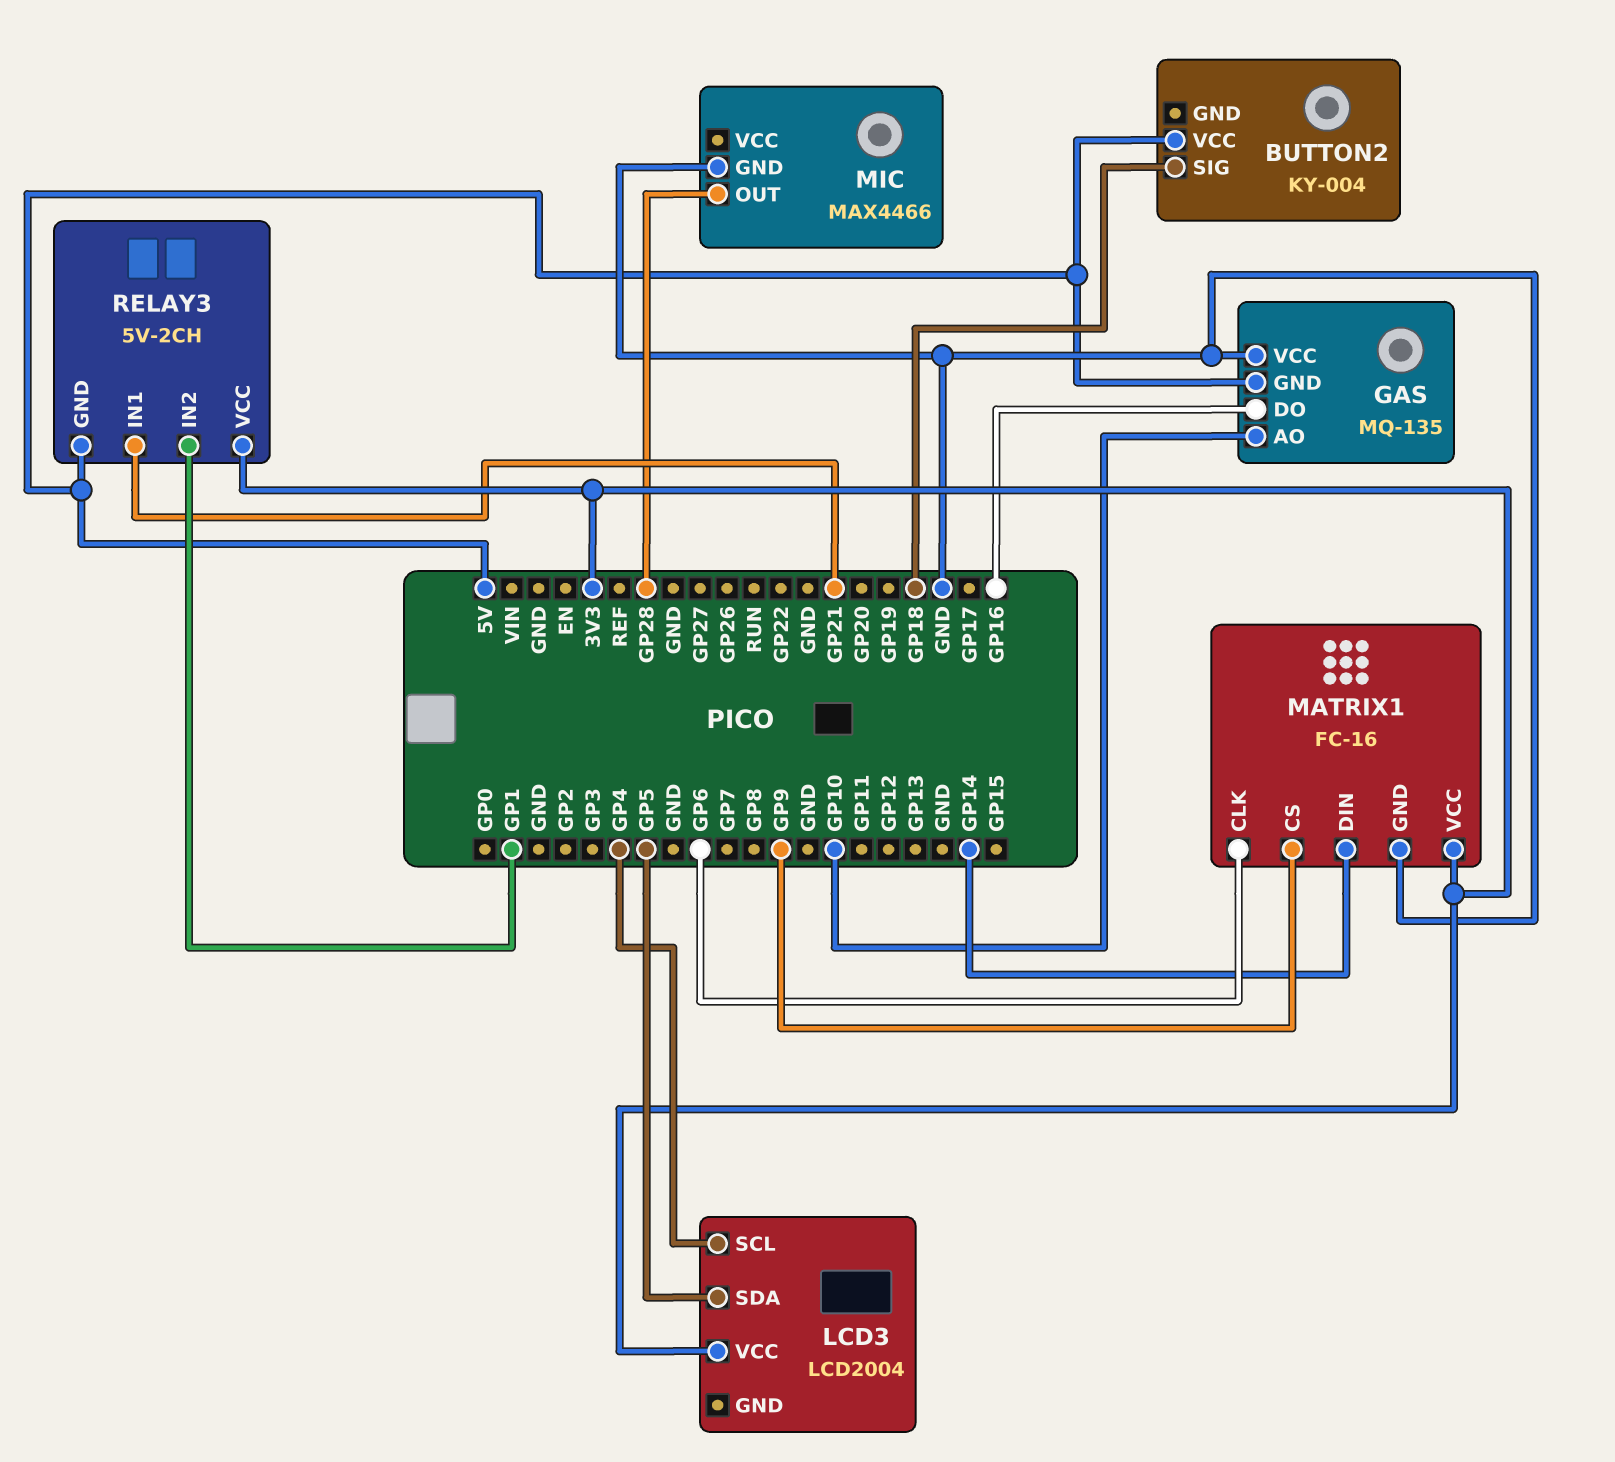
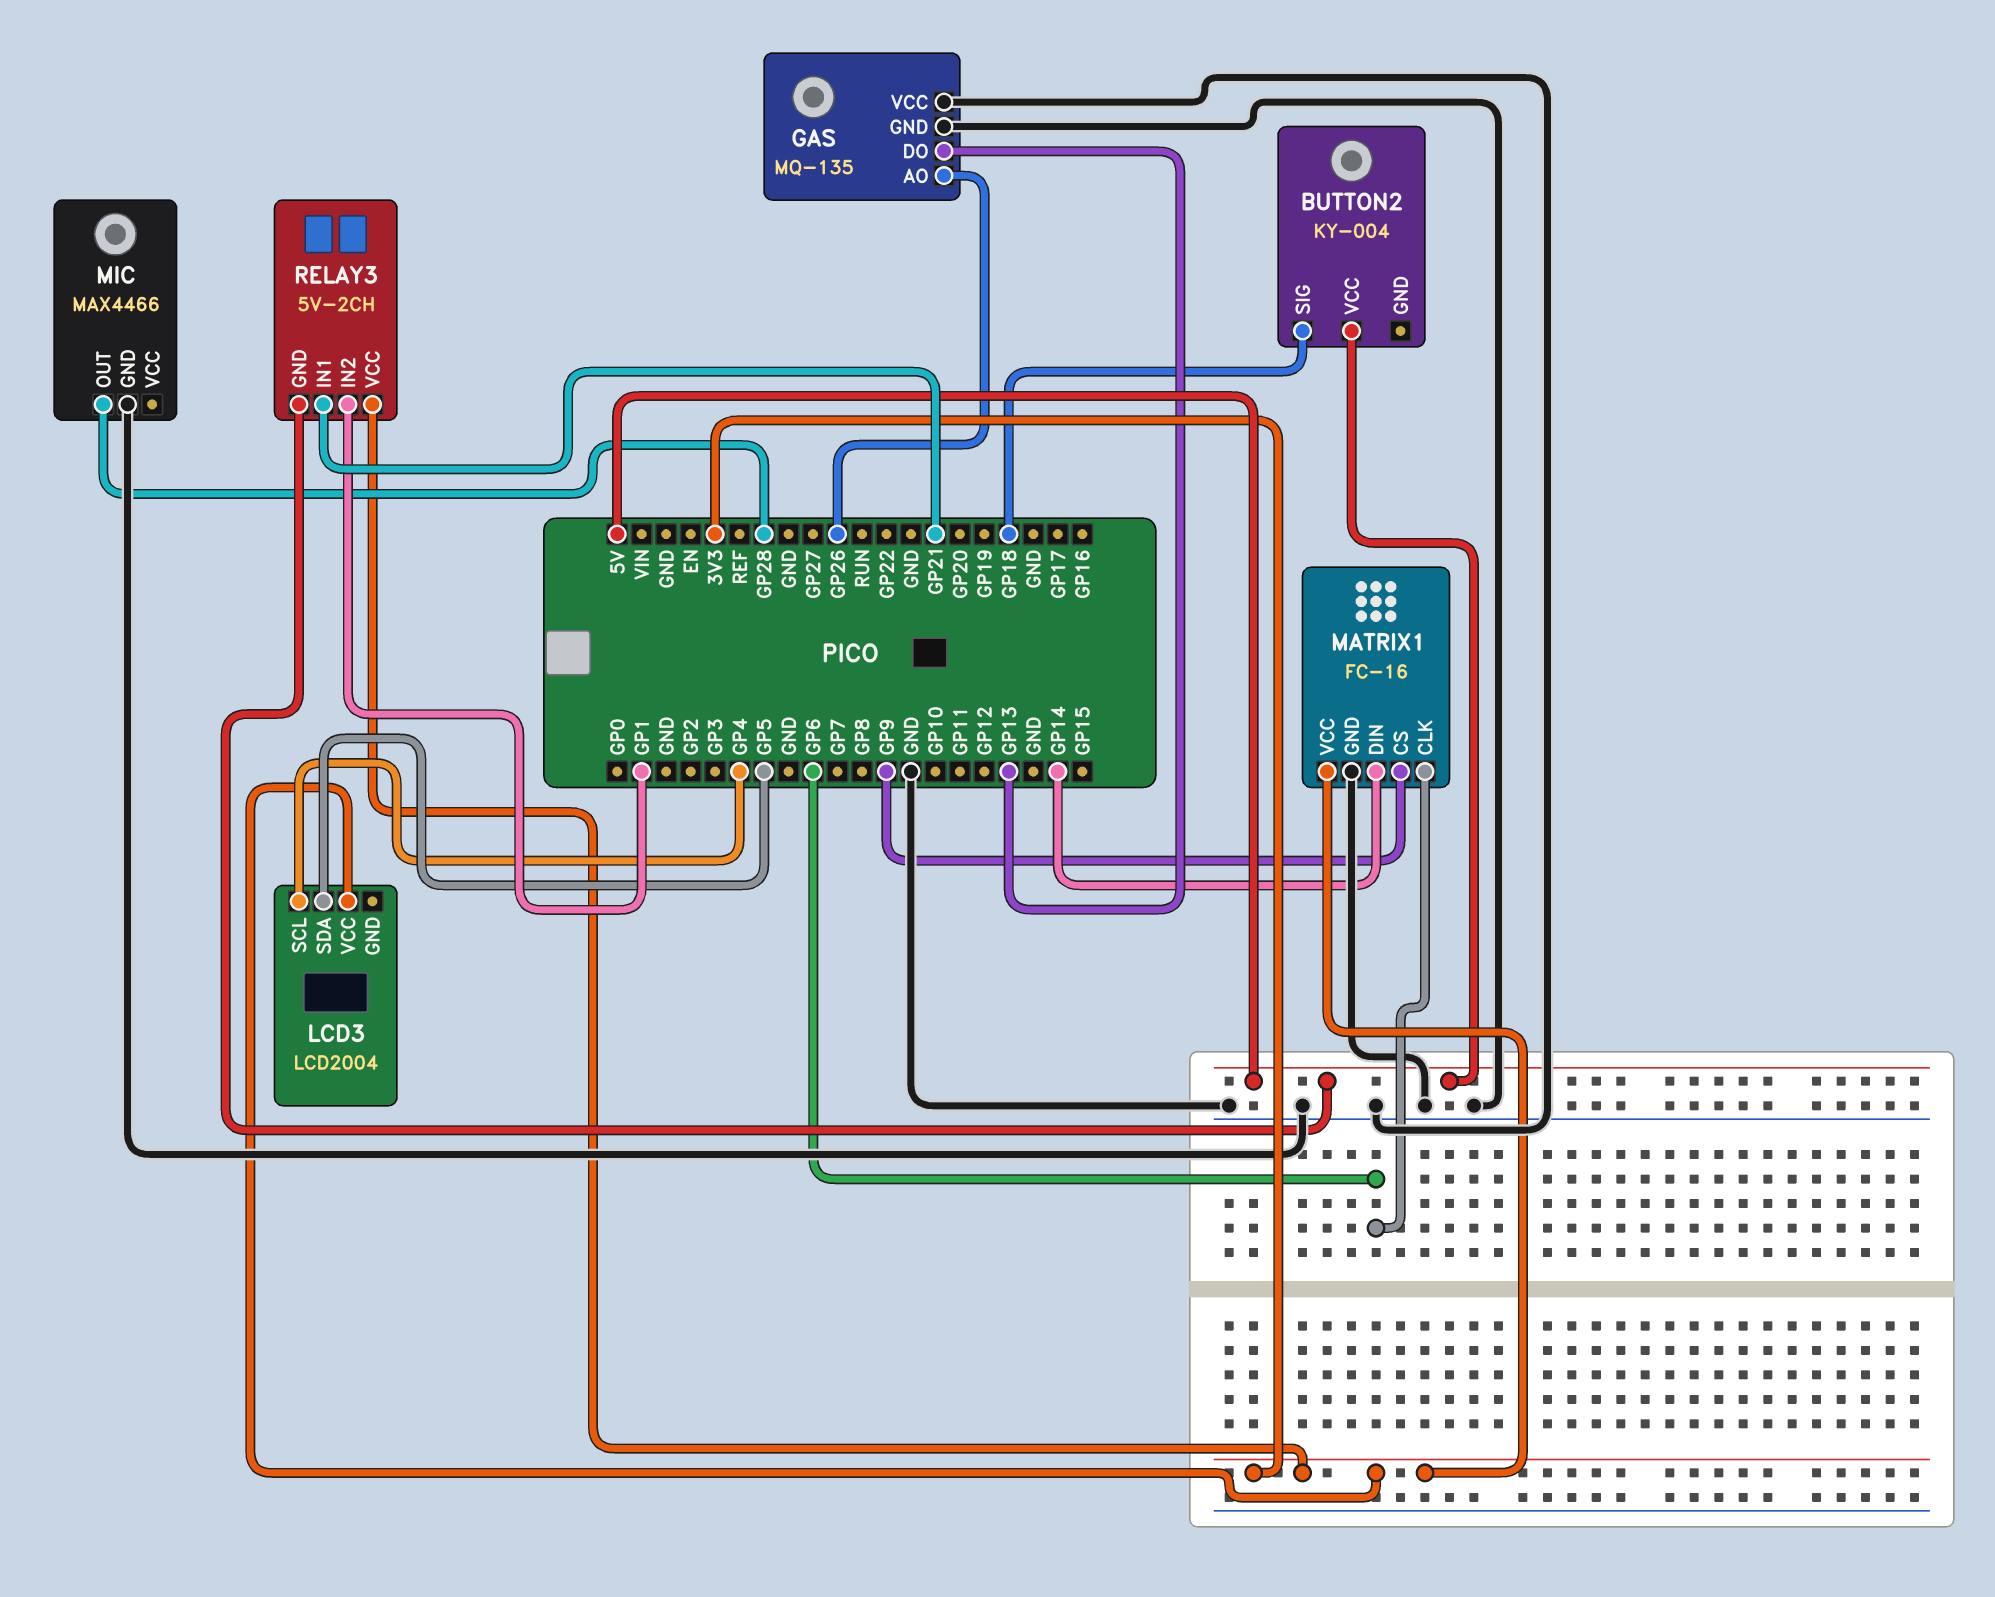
GAS pin AO: GP10 -> GP26
GAS pin DO: GP16 -> GP13
GAS pin GND: 5V -> GND

